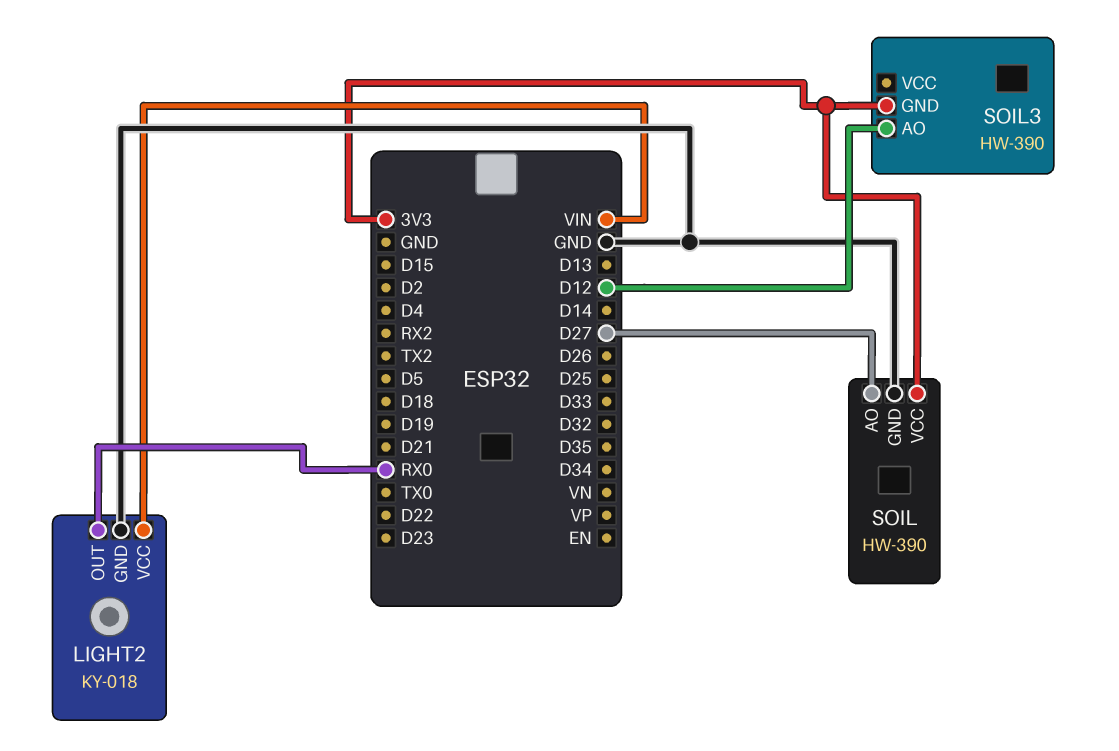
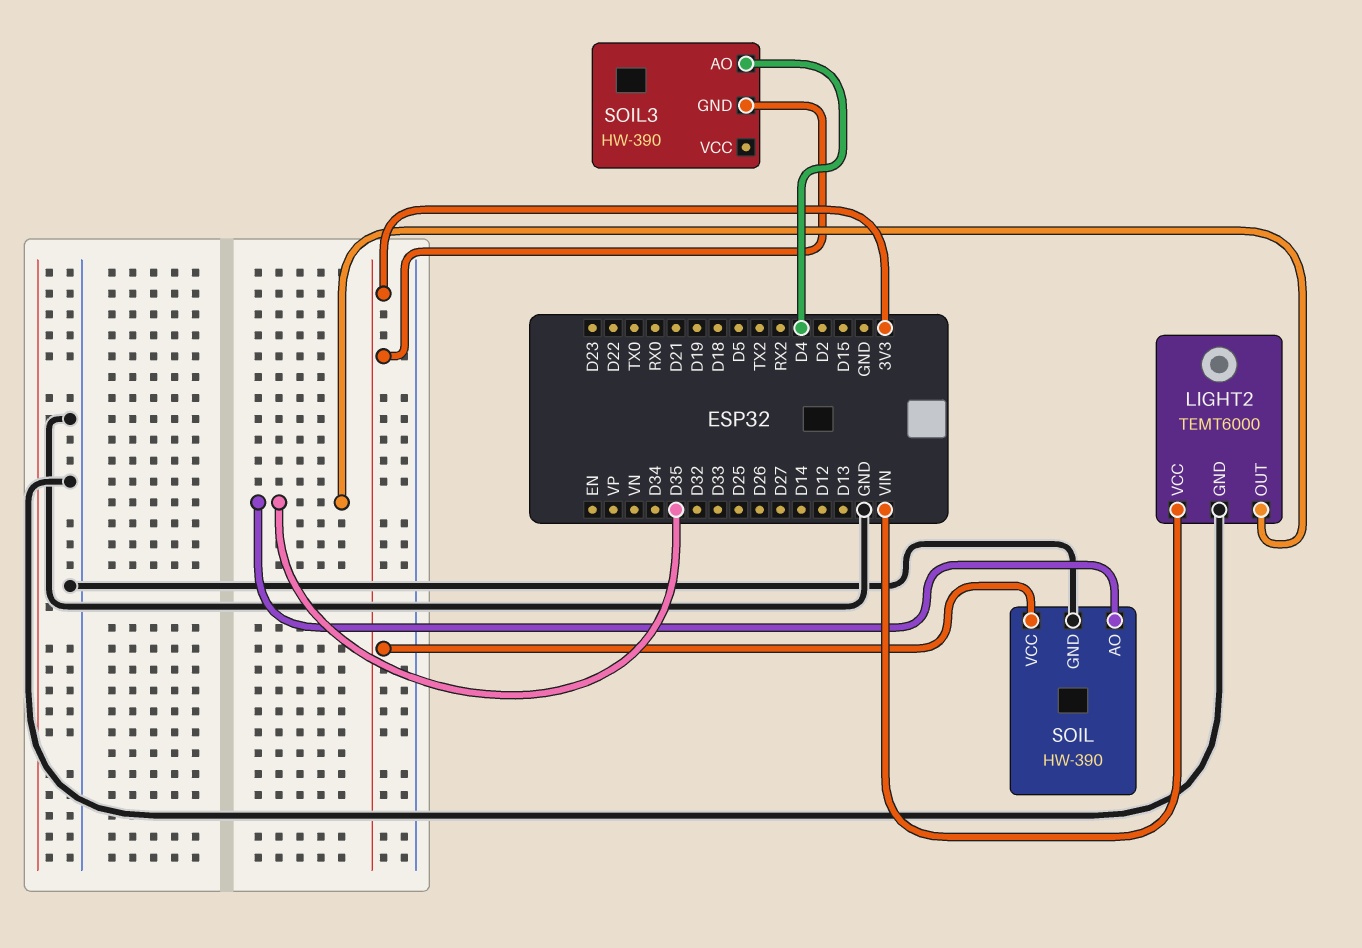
LIGHT2: KY-018 -> TEMT6000
LIGHT2 pin OUT: RX0 -> D35
SOIL pin AO: D27 -> D35
SOIL3 pin AO: D12 -> D4

